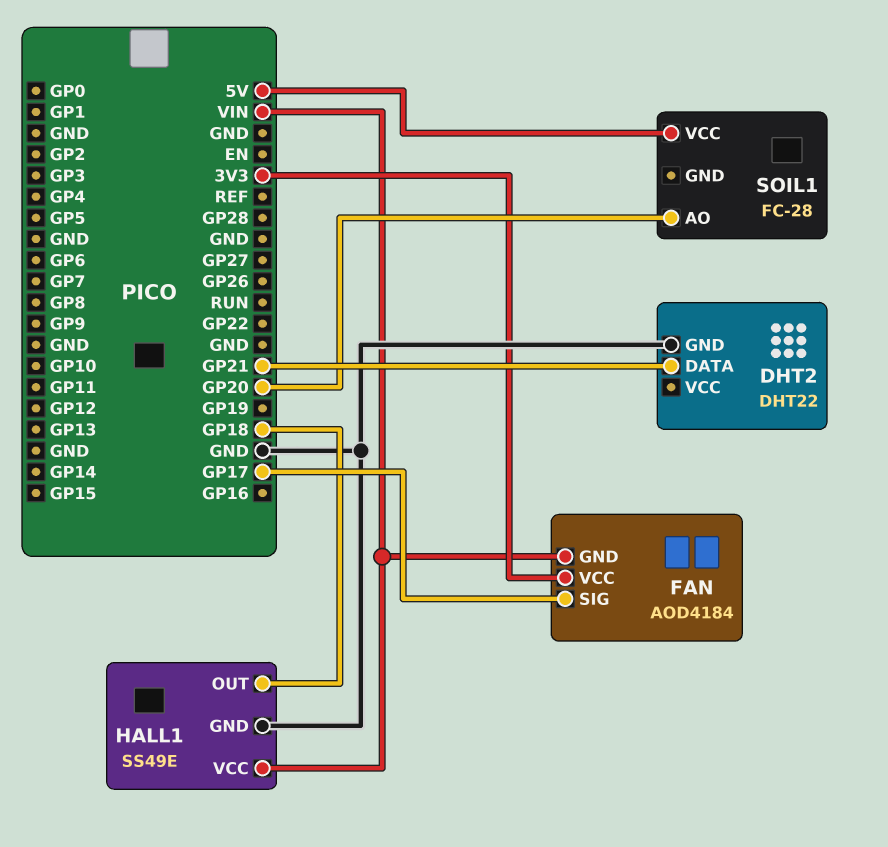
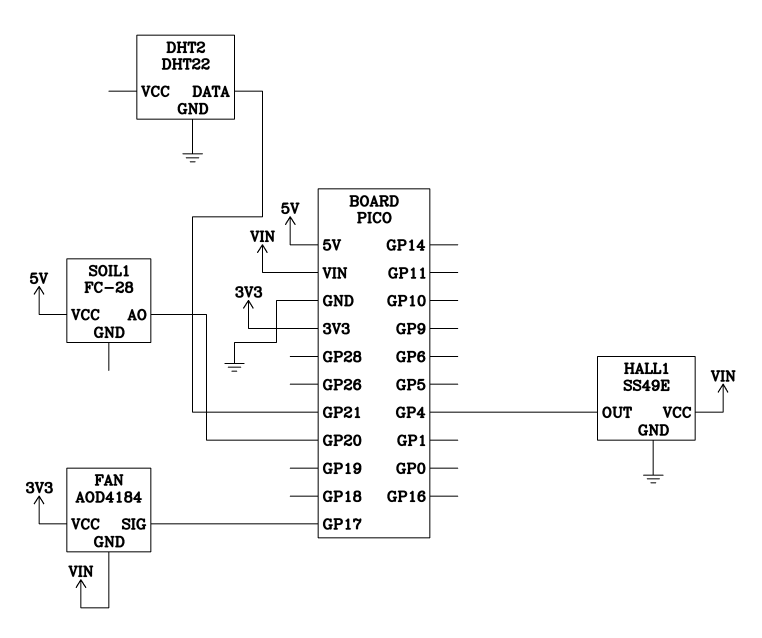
HALL1 pin OUT: GP18 -> GP4

